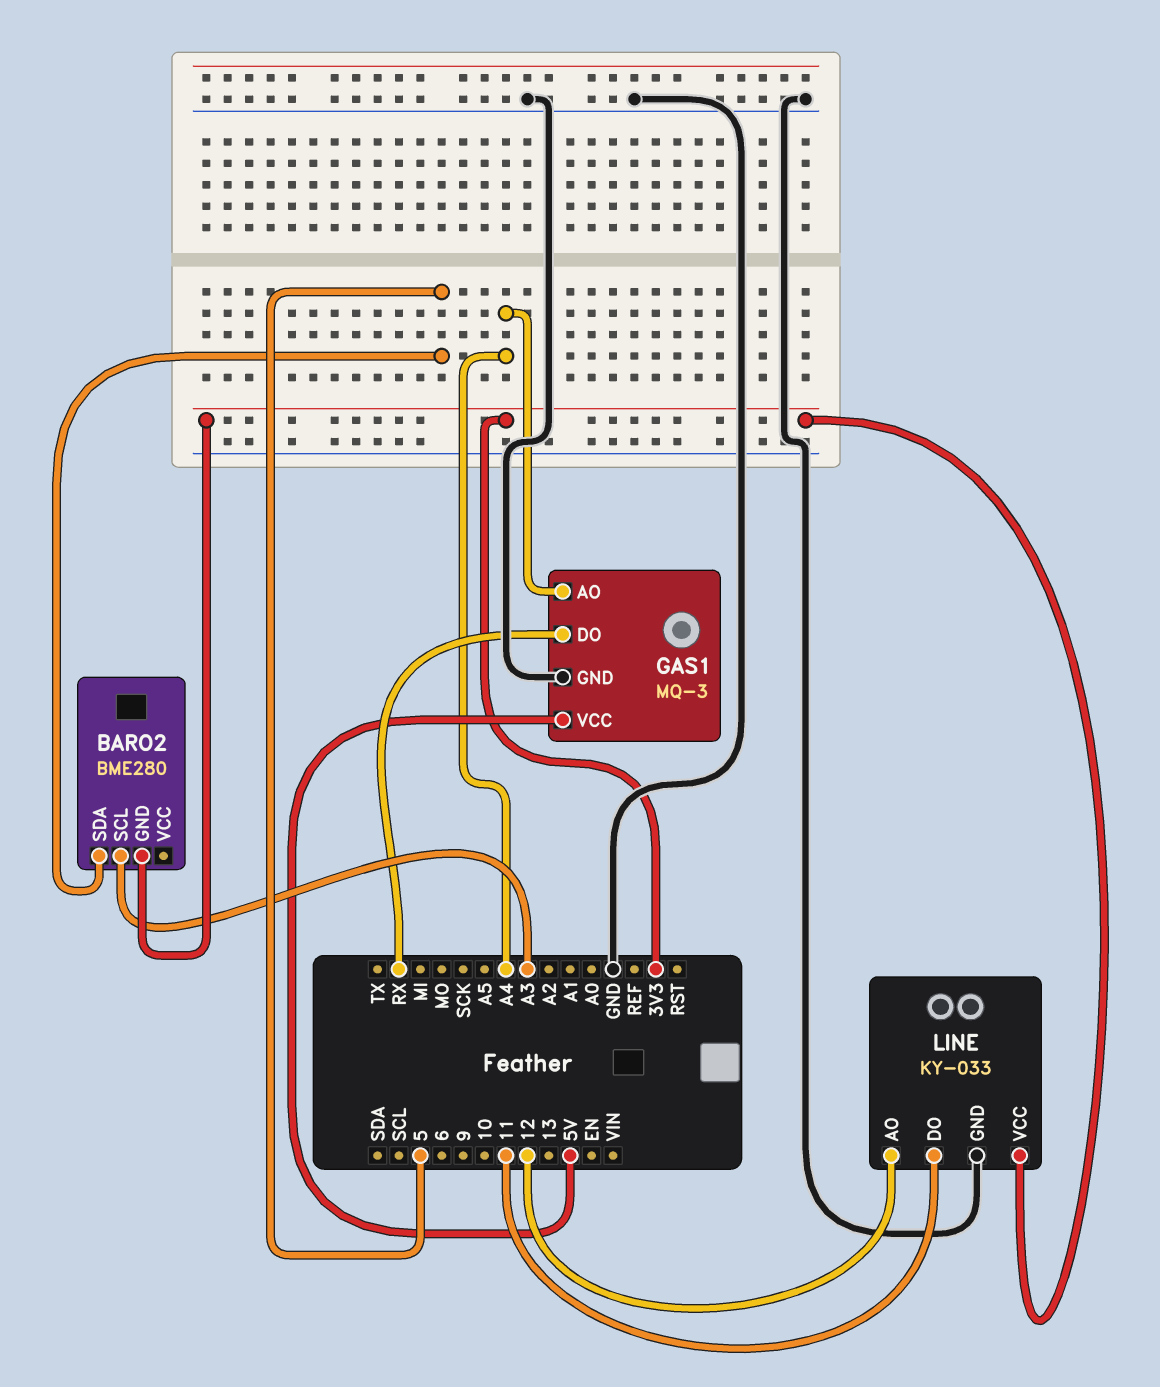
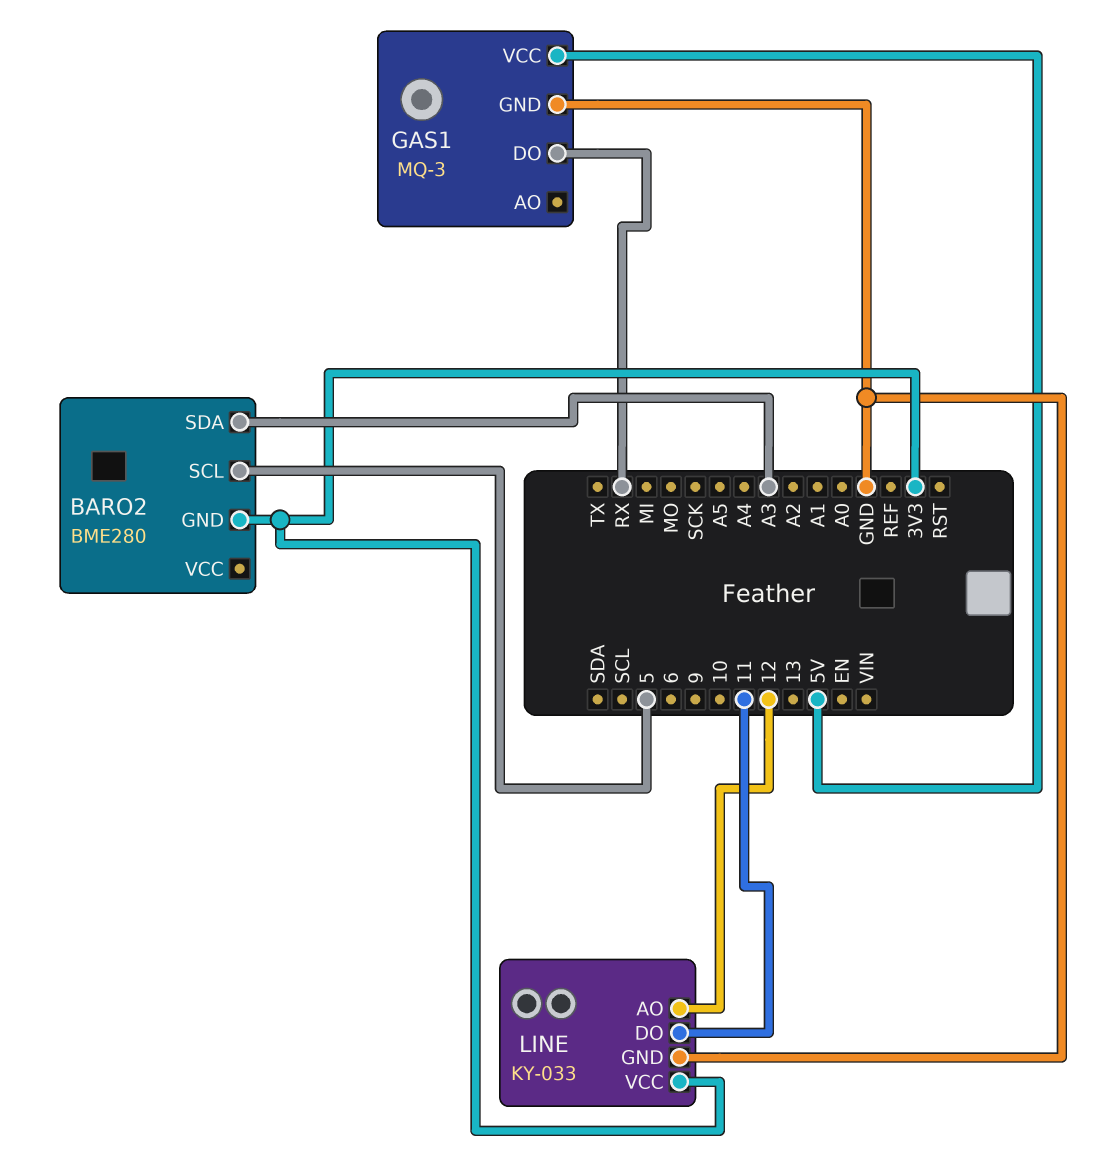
BARO2 pin SCL: A3 -> 5
BARO2 pin SDA: 5 -> A3
GAS1 pin AO: A4 -> none

